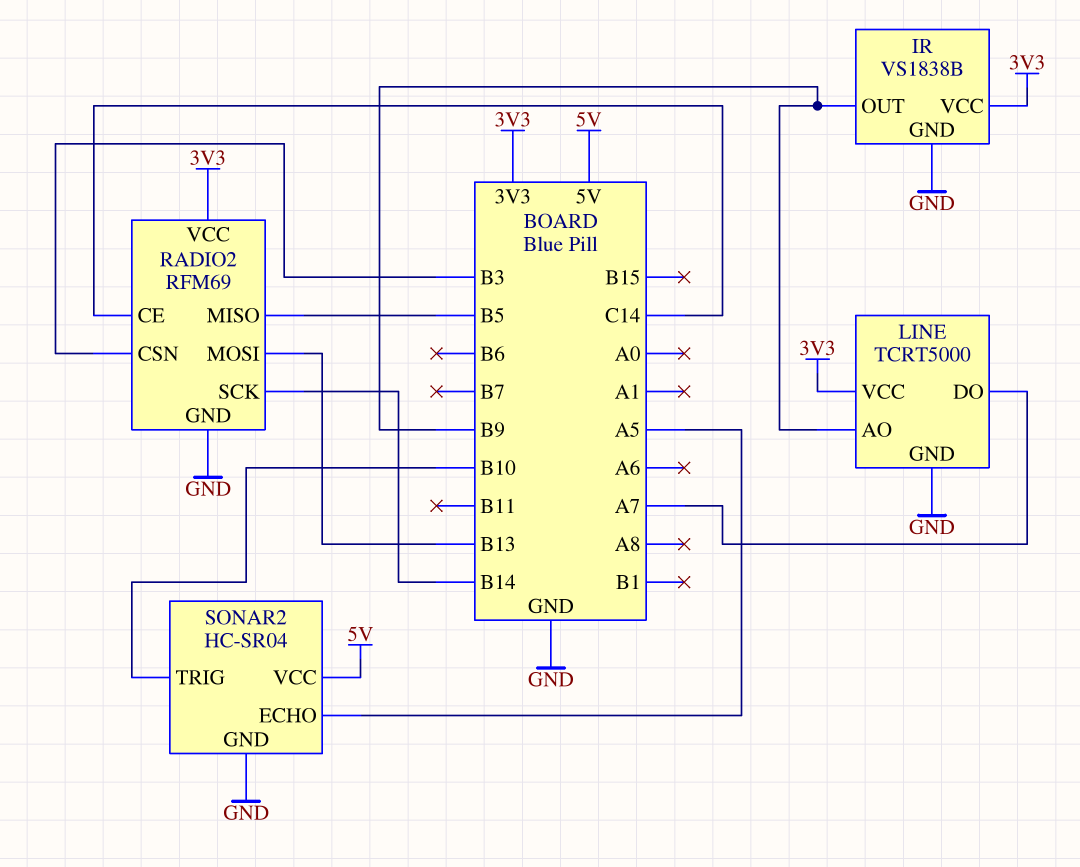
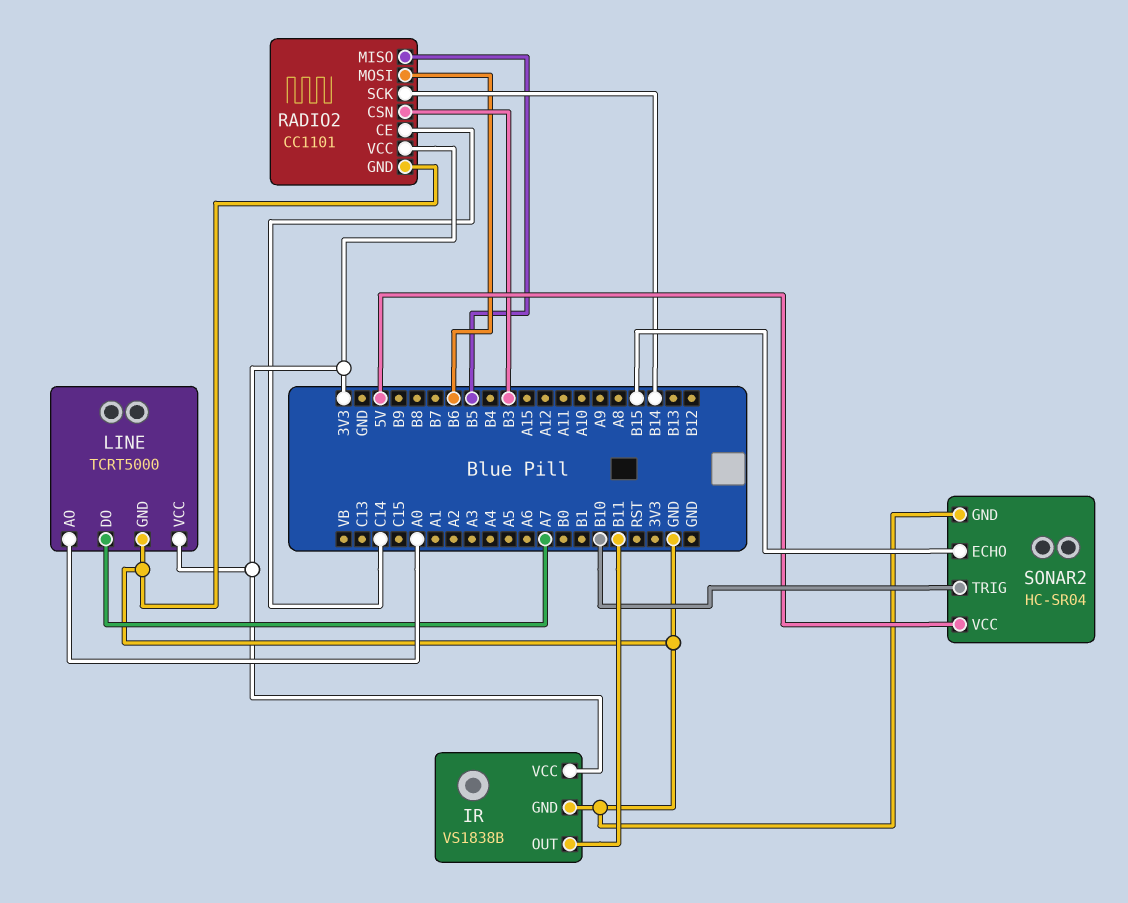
IR pin OUT: B9 -> B11
LINE pin AO: B9 -> A0
RADIO2: RFM69 -> CC1101
RADIO2 pin MOSI: B13 -> B6
SONAR2 pin ECHO: A5 -> B15

